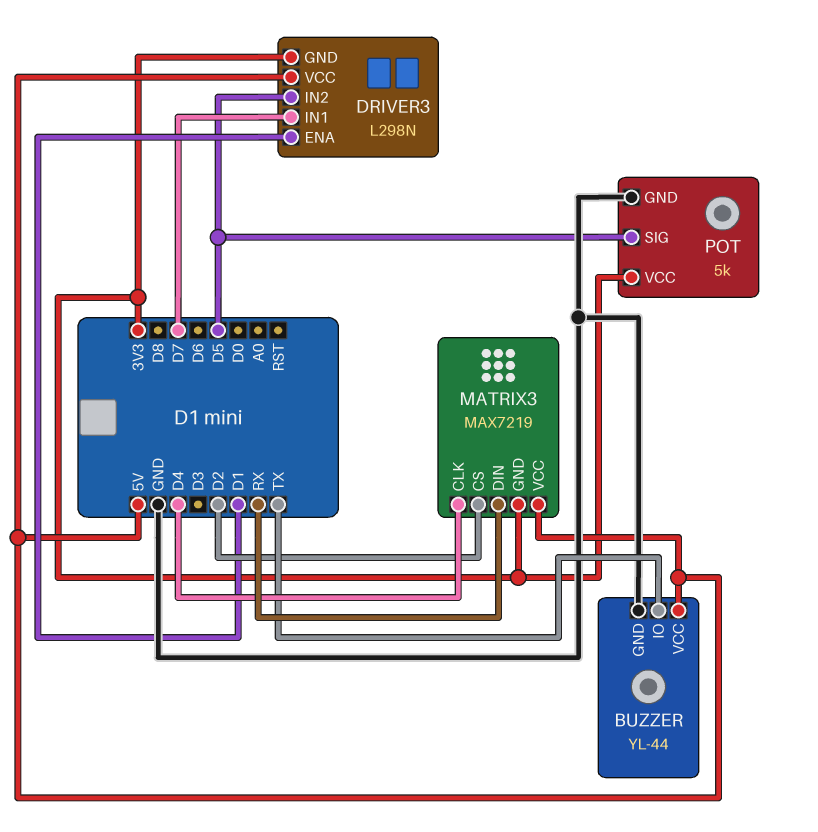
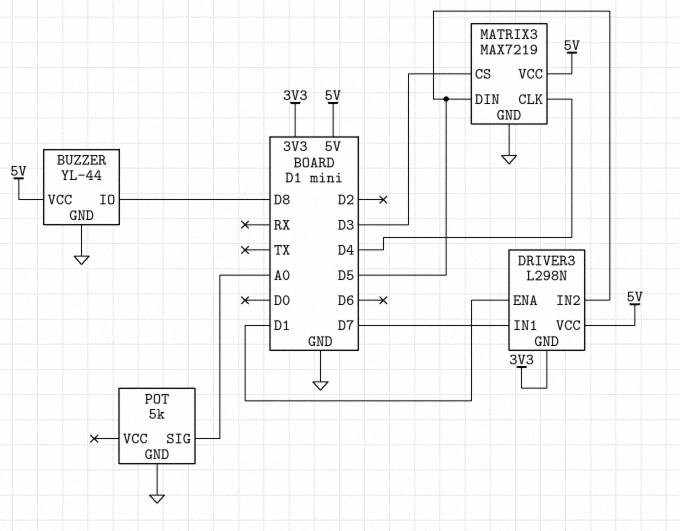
BUZZER pin IO: TX -> D8
MATRIX3 pin CS: D2 -> D3
MATRIX3 pin DIN: RX -> D5
MATRIX3 pin GND: 3V3 -> GND
POT pin SIG: D5 -> A0
POT pin VCC: 3V3 -> none

